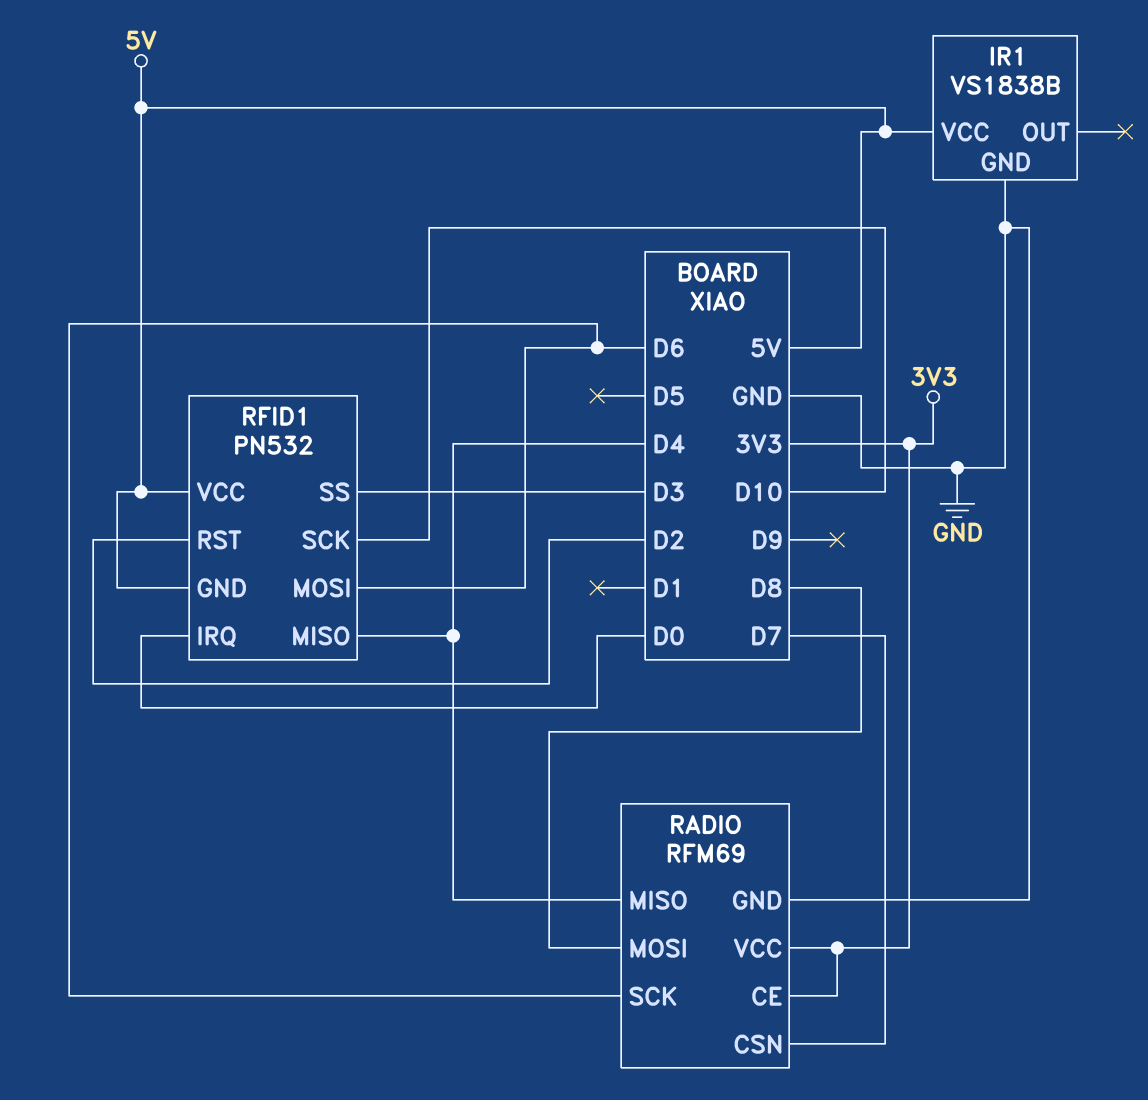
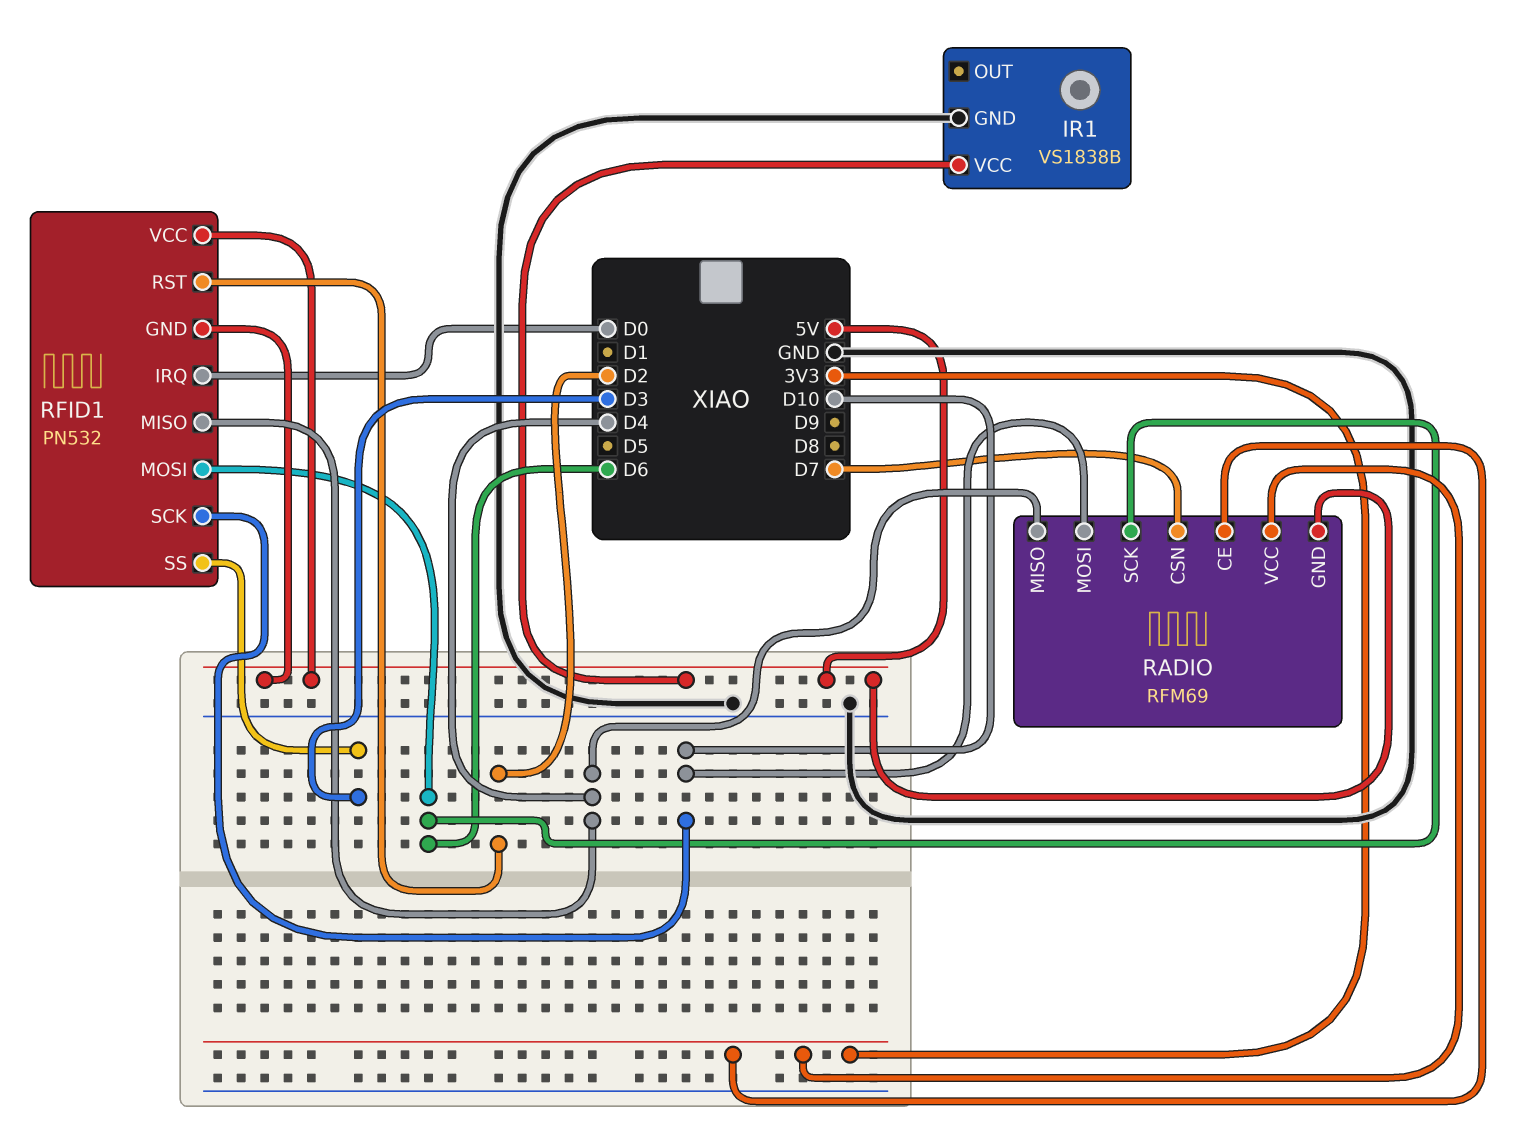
RADIO pin GND: GND -> 5V
RADIO pin MOSI: D8 -> D10

